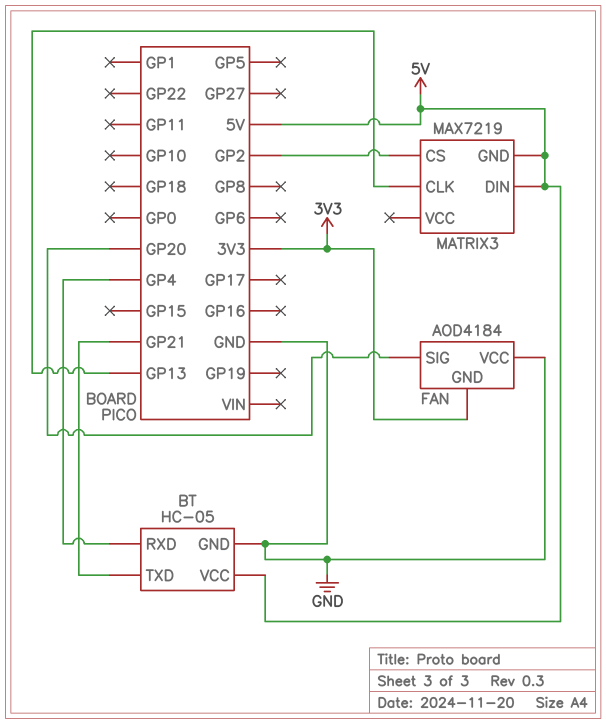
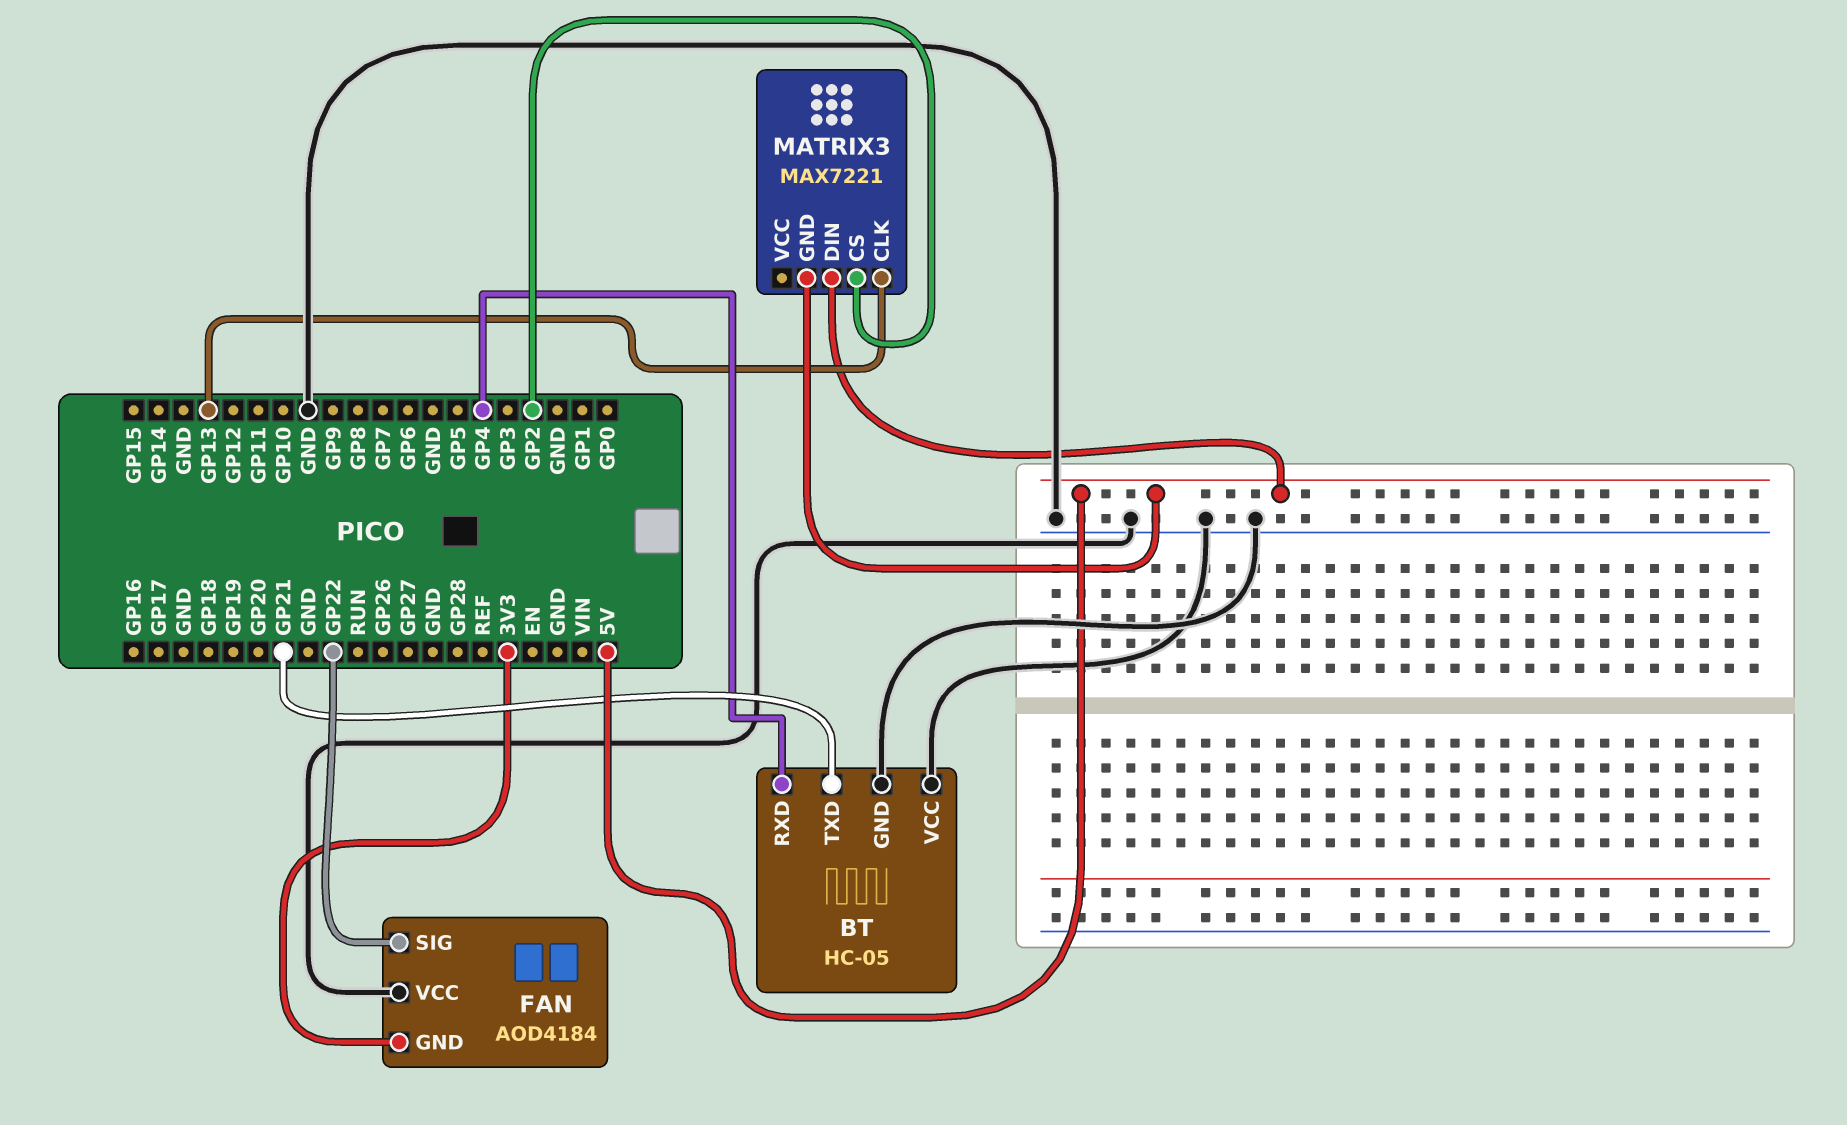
BT pin VCC: 5V -> GND
FAN pin SIG: GP20 -> GP22
MATRIX3: MAX7219 -> MAX7221

